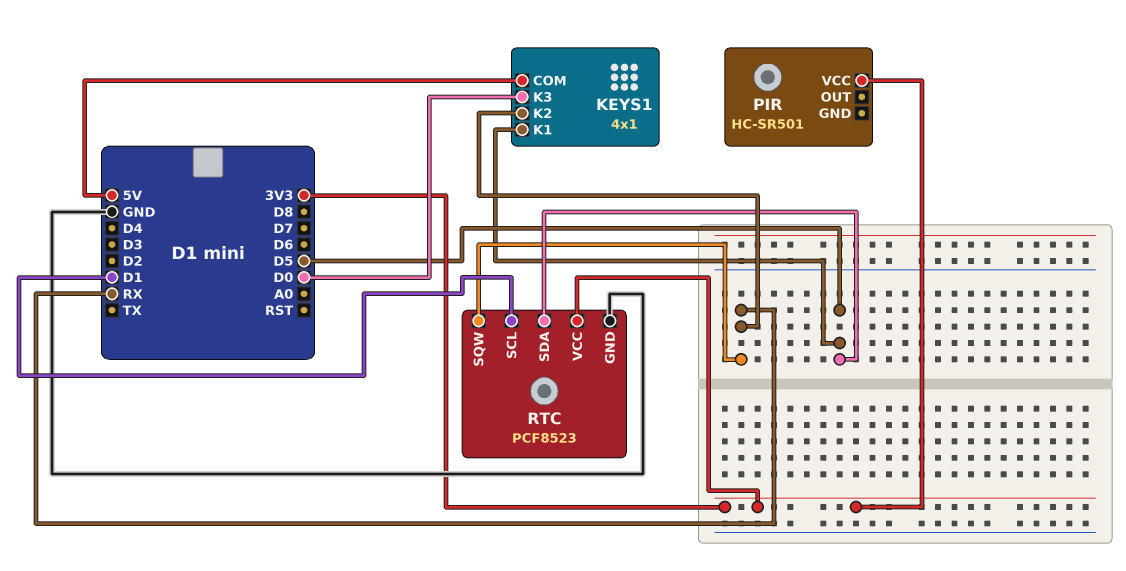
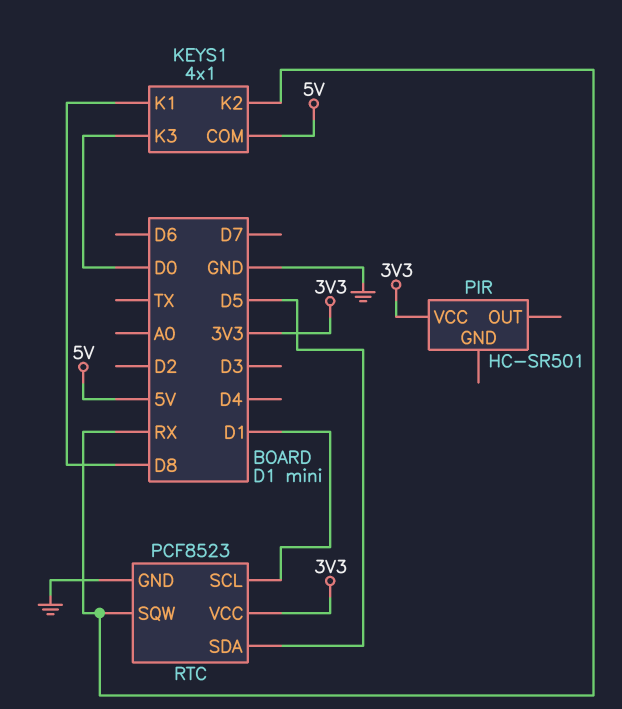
KEYS1 pin K1: D5 -> D8

